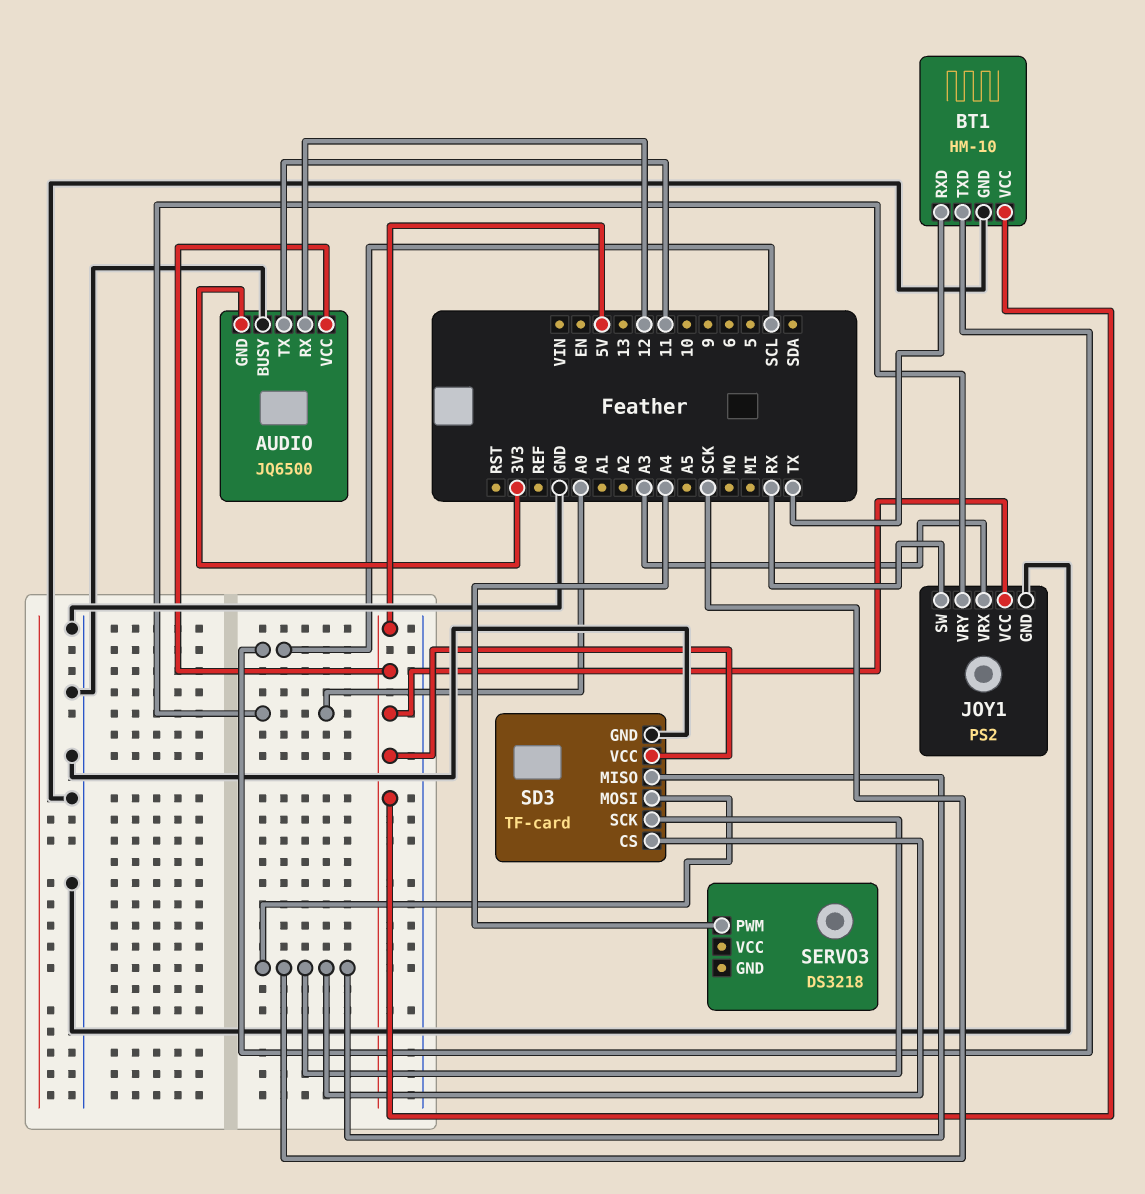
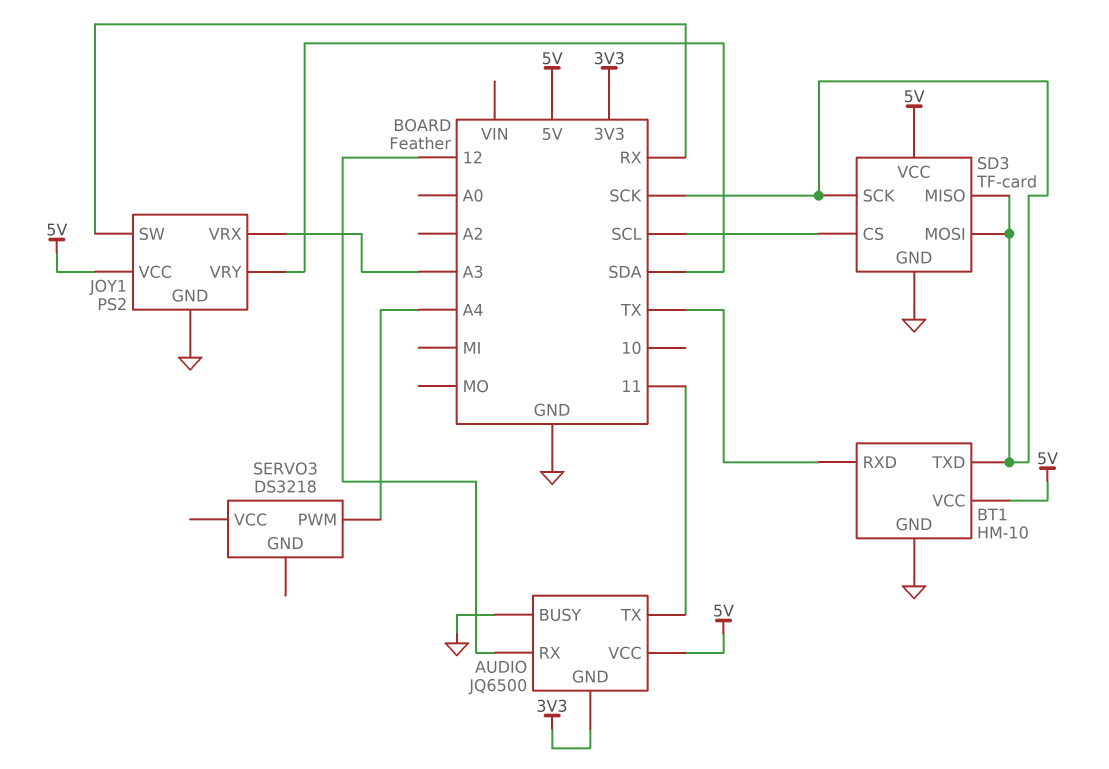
BT1 pin TXD: SCL -> SCK
JOY1 pin VRY: A0 -> SDA
SD3 pin CS: SCK -> SCL

